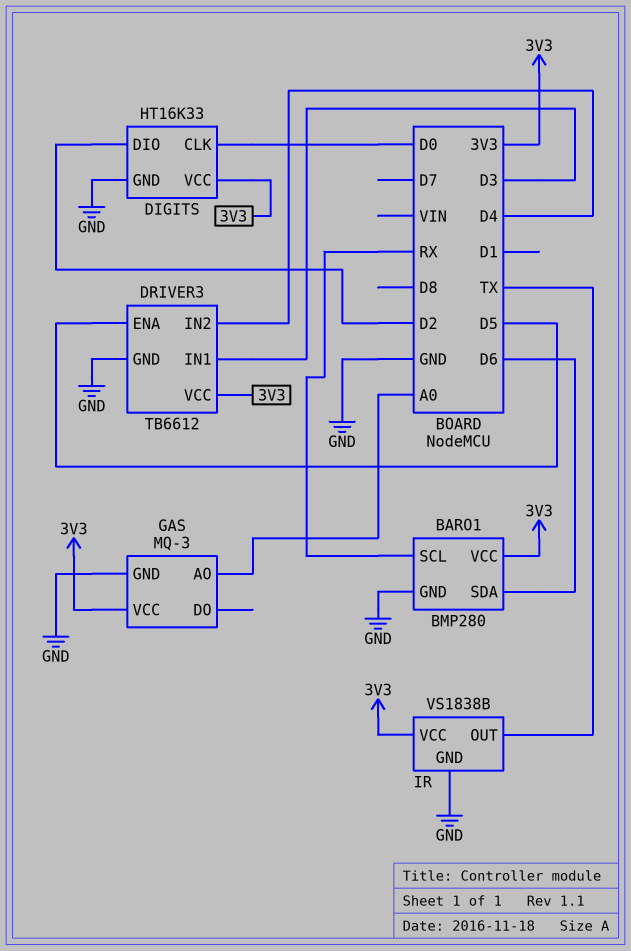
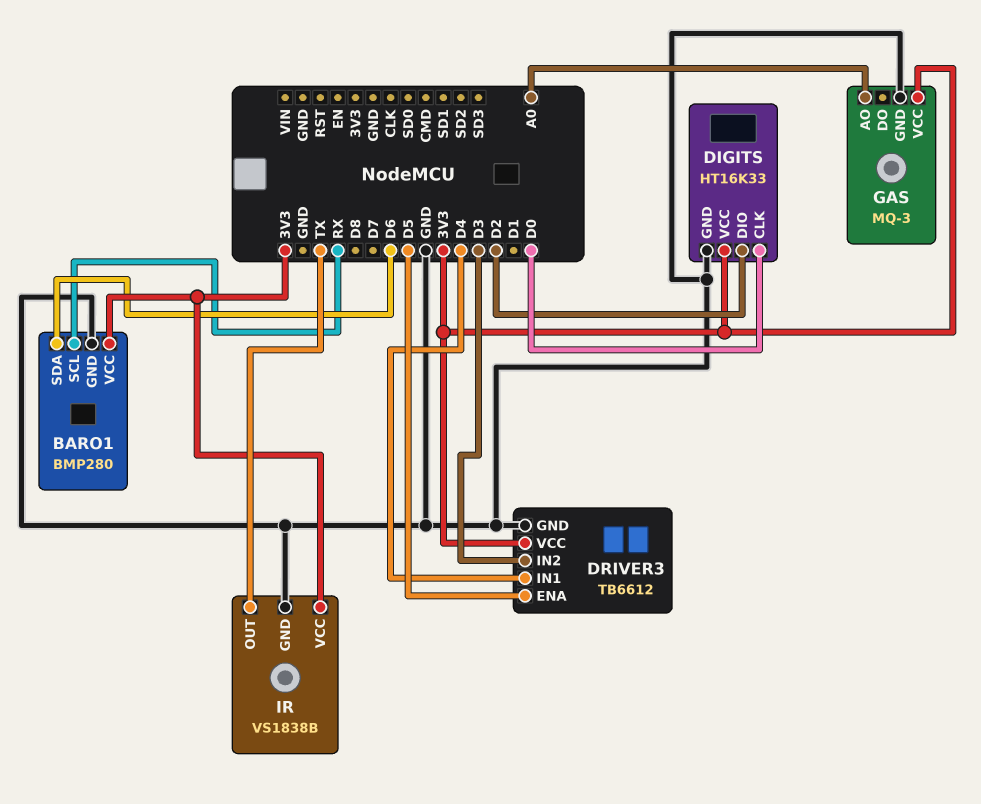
DRIVER3 pin IN1: D3 -> D4
DRIVER3 pin IN2: D4 -> D3

